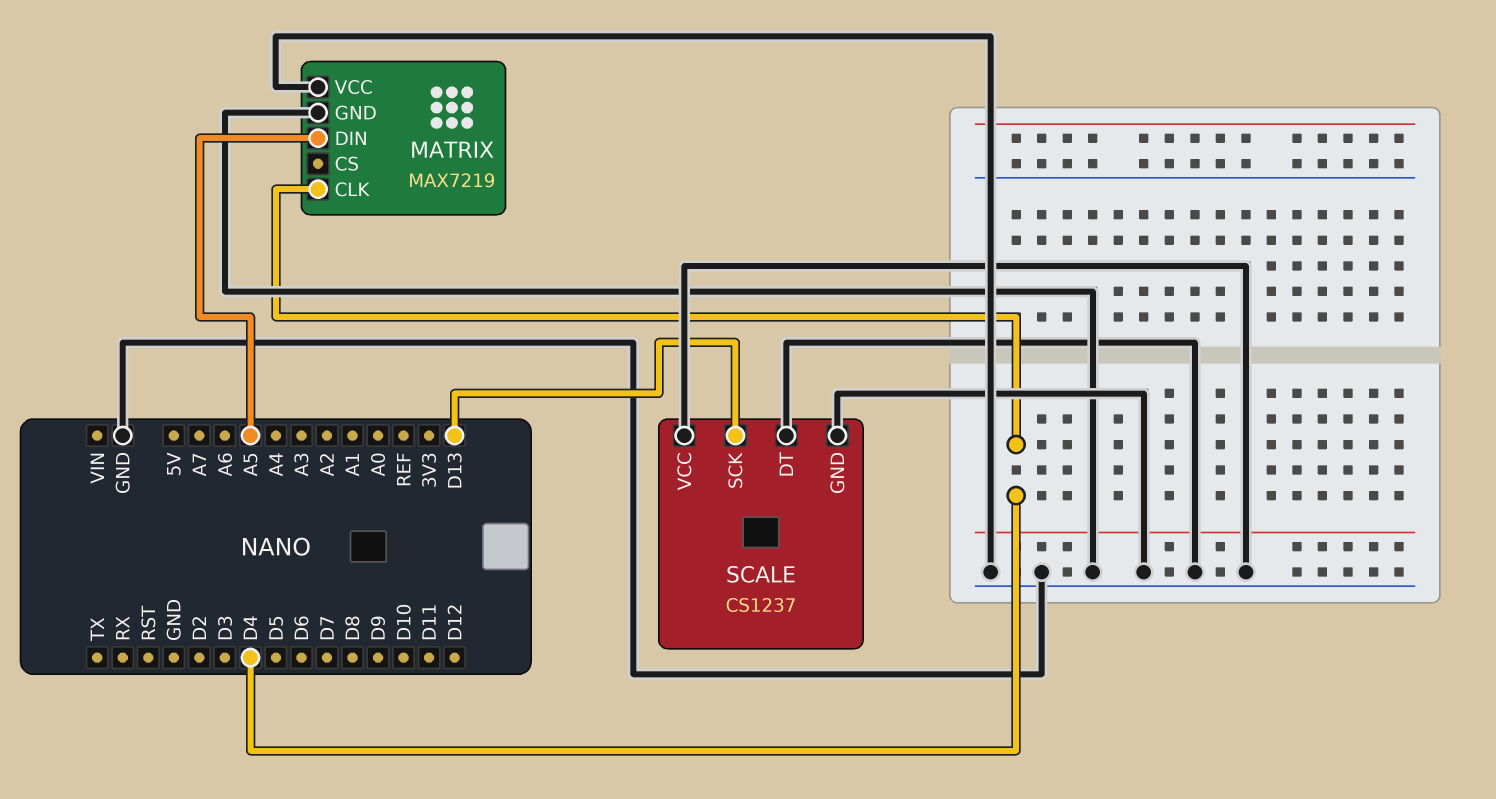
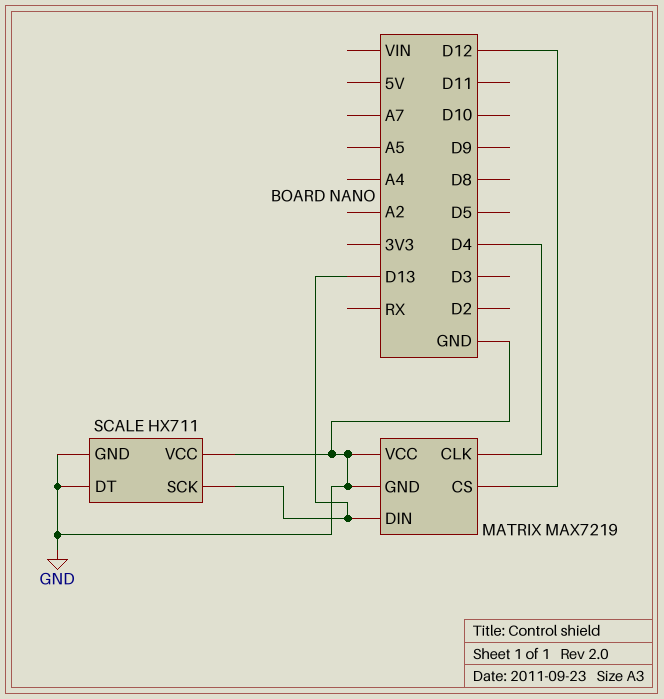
MATRIX pin CS: none -> D12
MATRIX pin DIN: A5 -> D13
SCALE: CS1237 -> HX711

